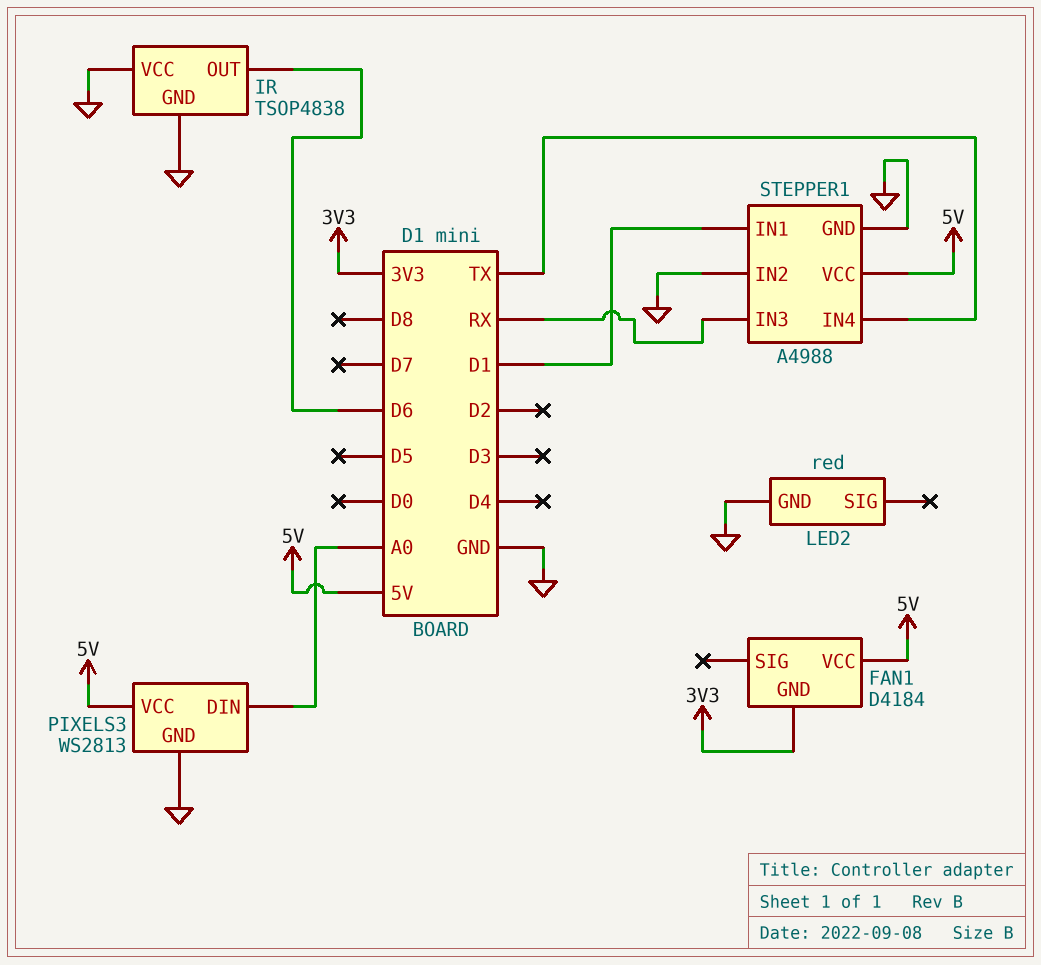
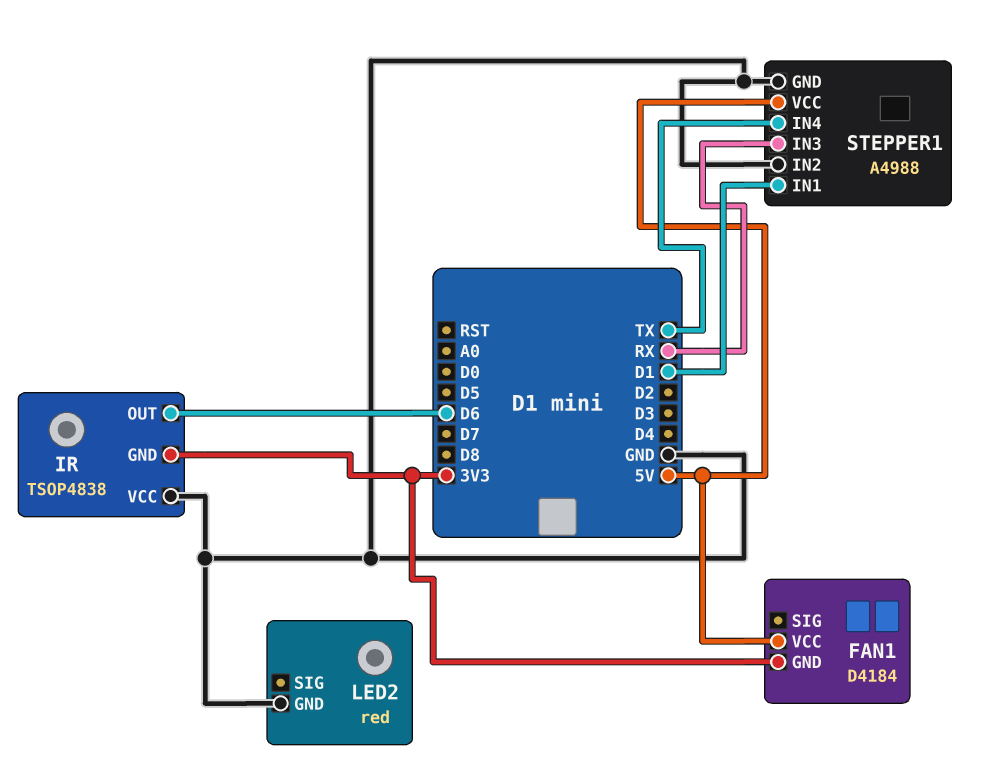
IR pin GND: GND -> 3V3
PIXELS3: WS2813 -> none
PIXELS3 pin DIN: A0 -> none
PIXELS3 pin GND: GND -> none
PIXELS3 pin VCC: 5V -> none

